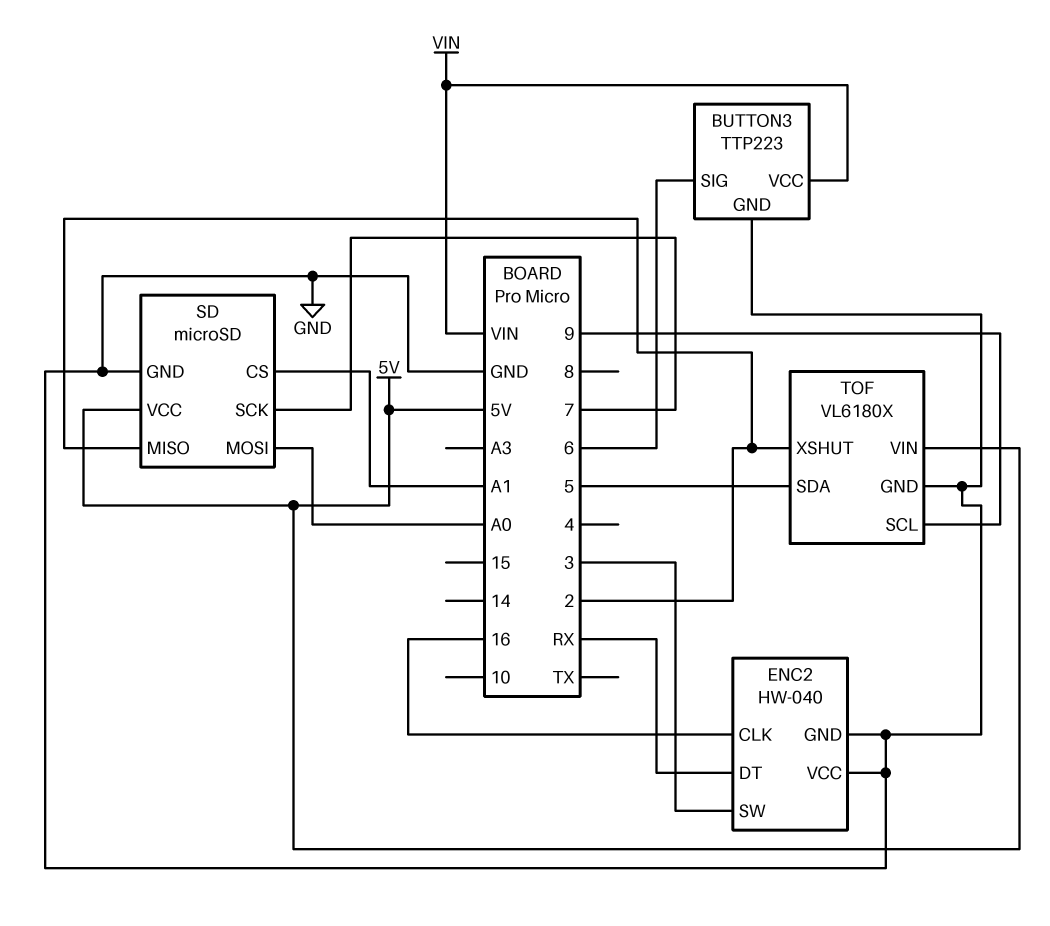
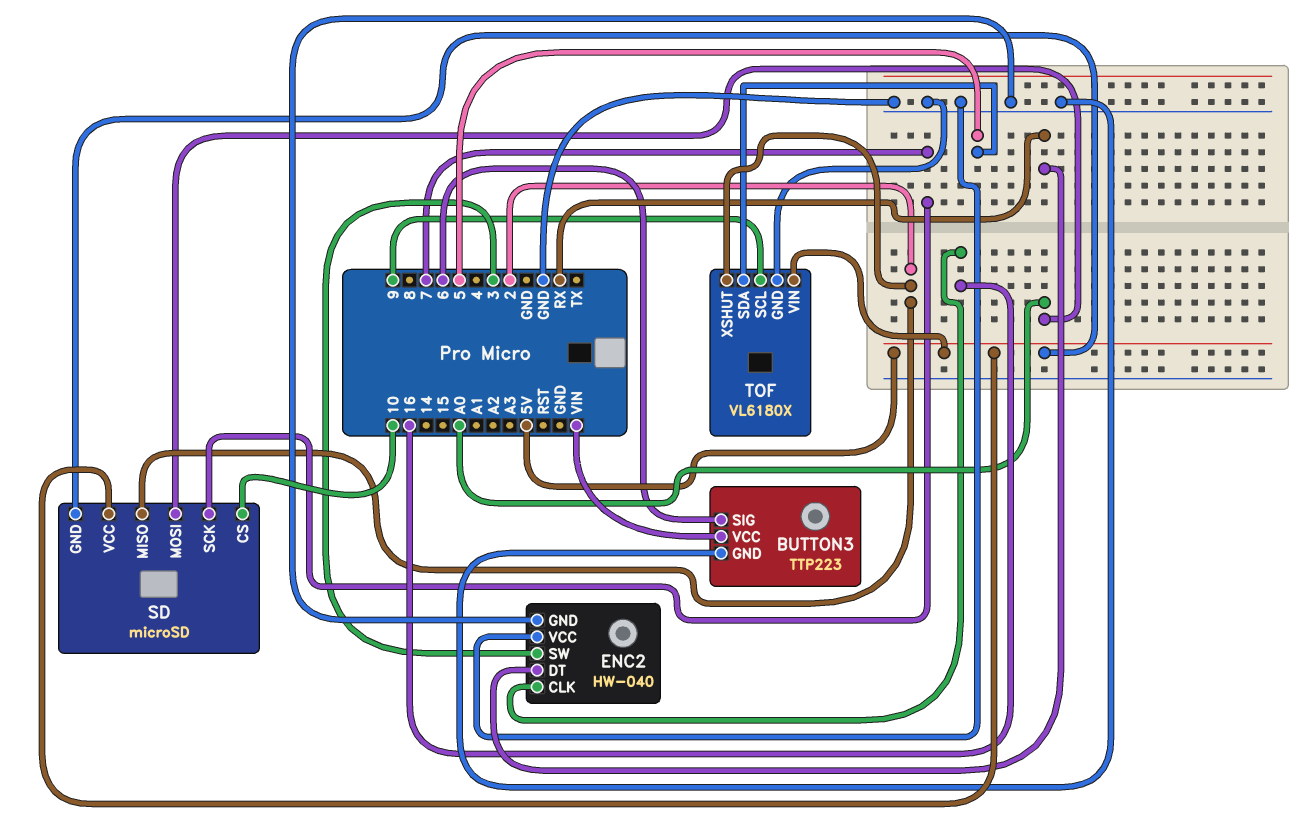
SD pin CS: A1 -> 10
SD pin GND: GND -> 5V

